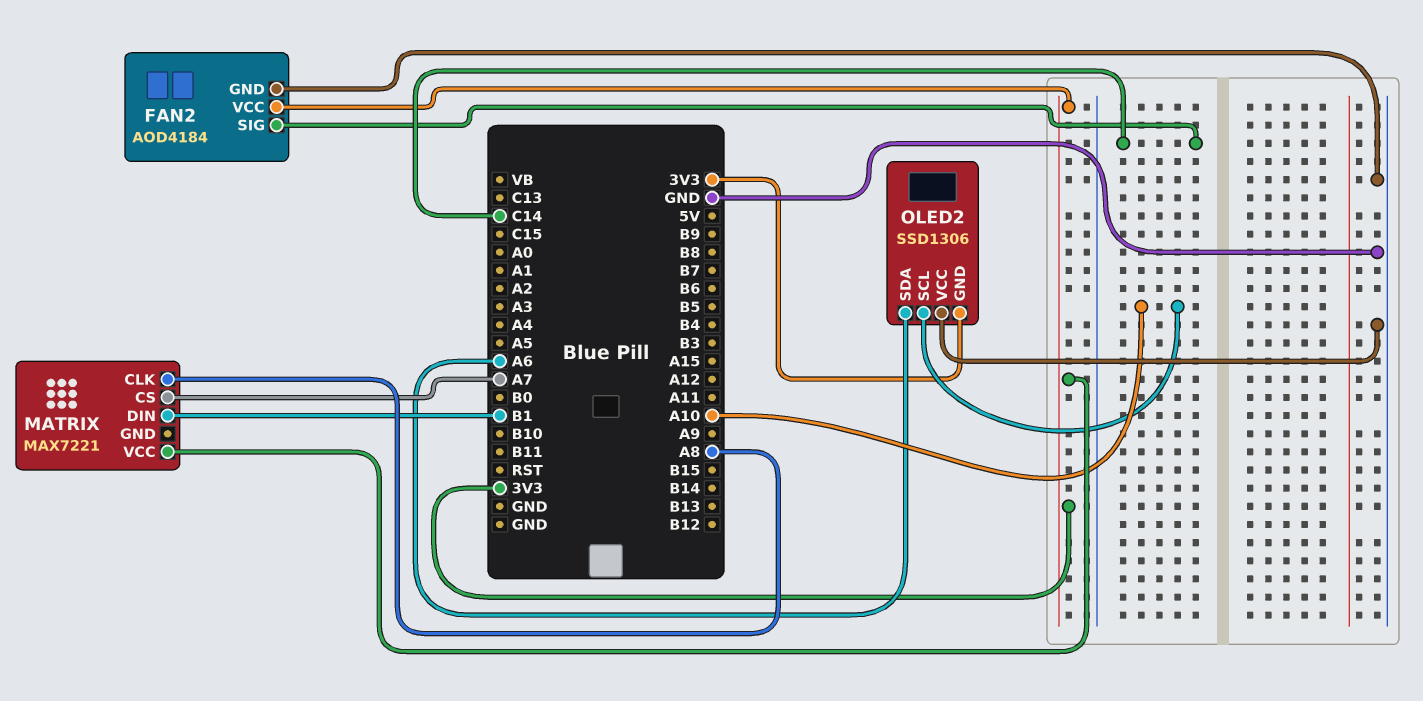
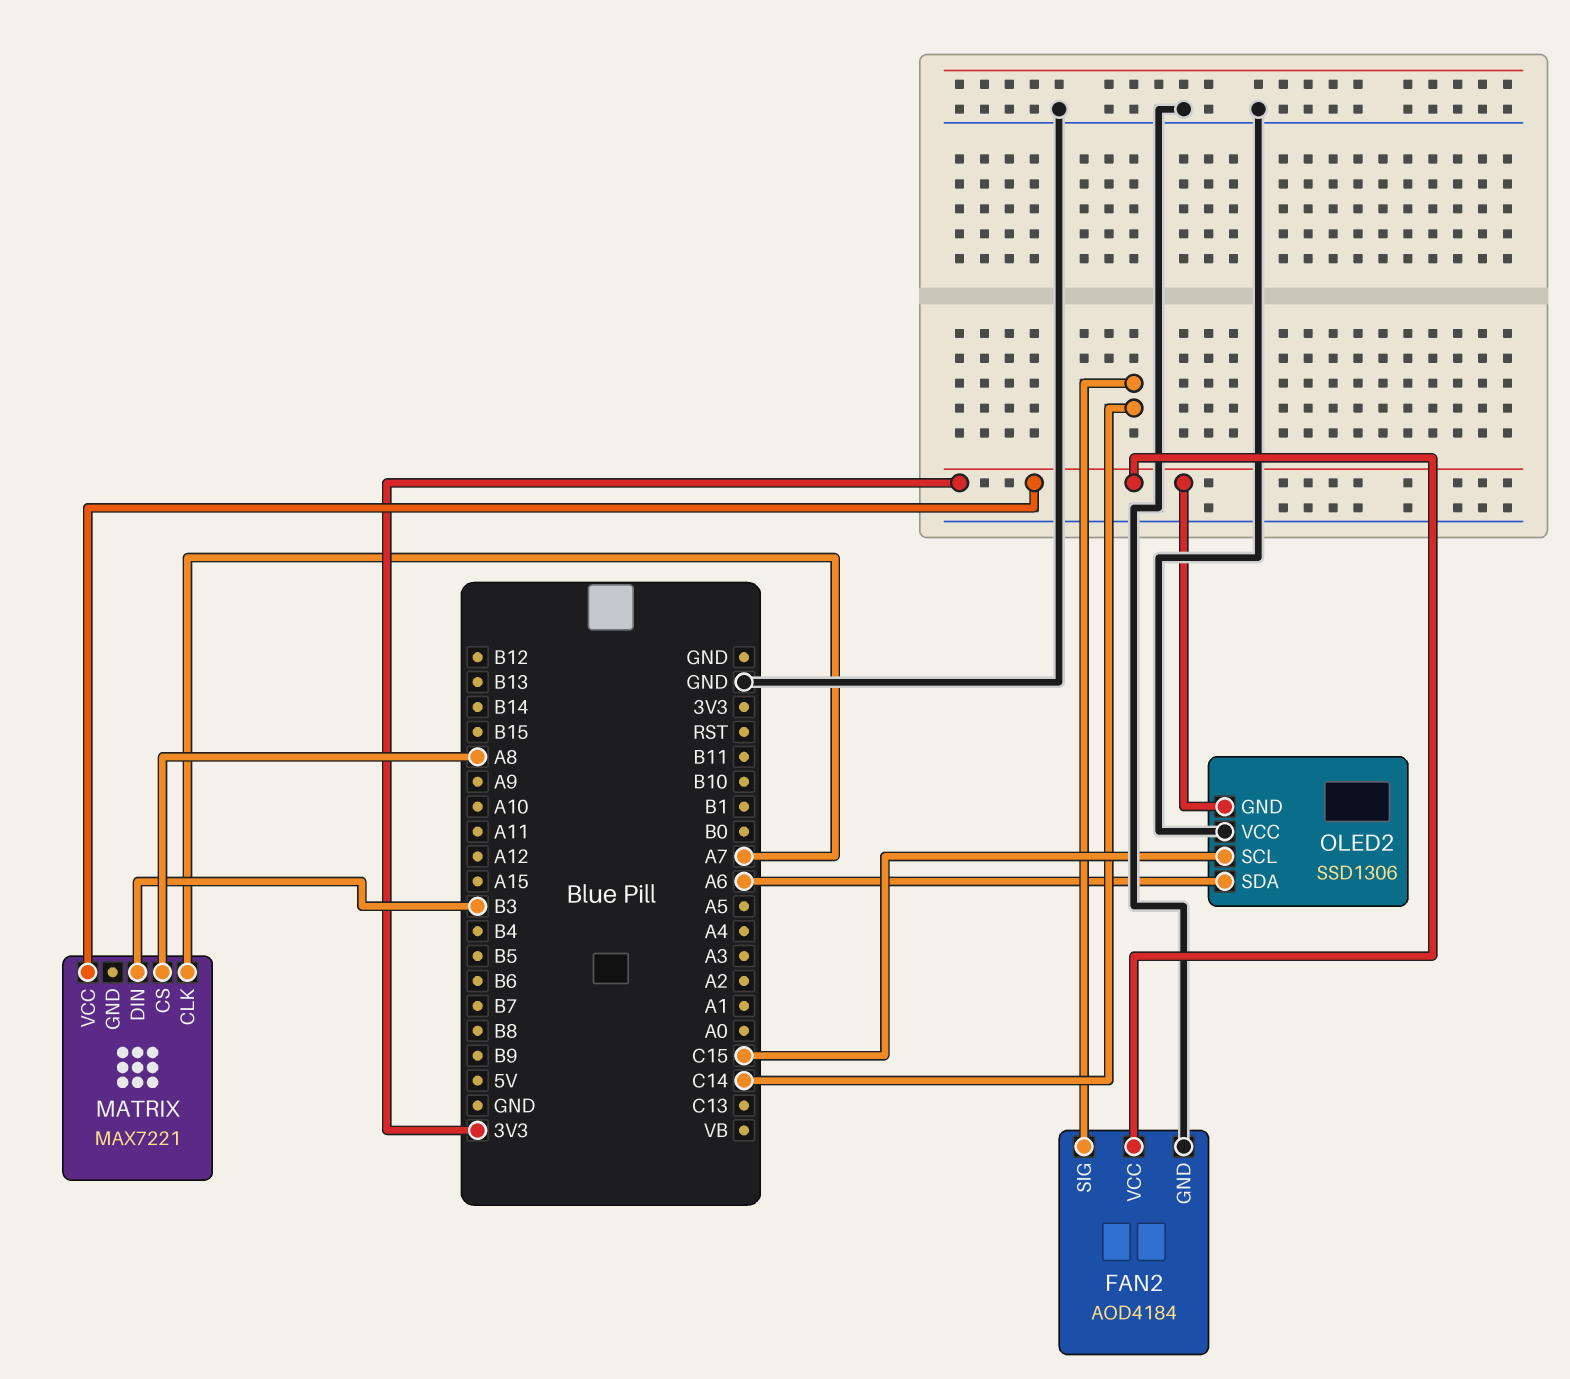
MATRIX pin CLK: A8 -> A7
MATRIX pin CS: A7 -> A8
MATRIX pin DIN: B1 -> B3
OLED2 pin SCL: A10 -> C15

